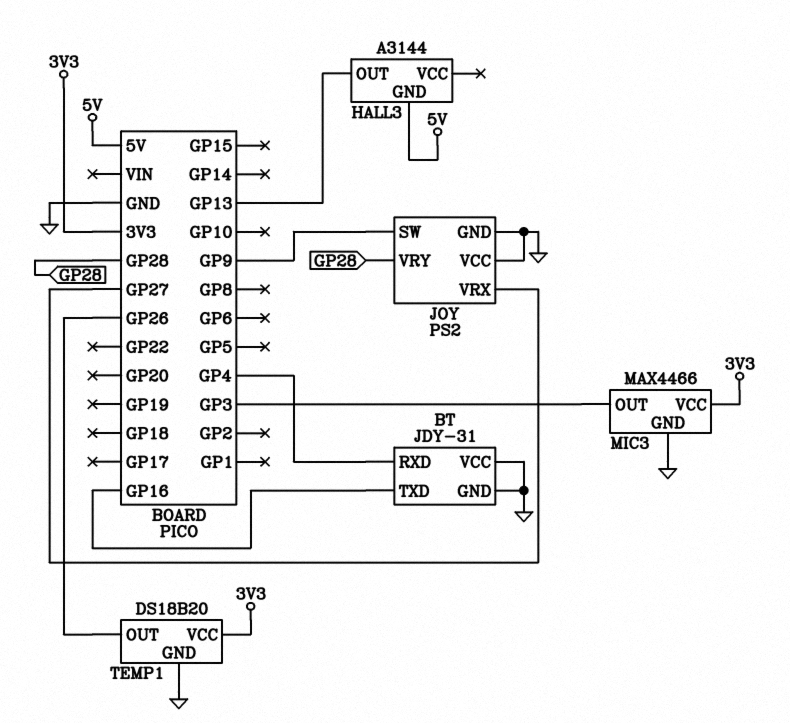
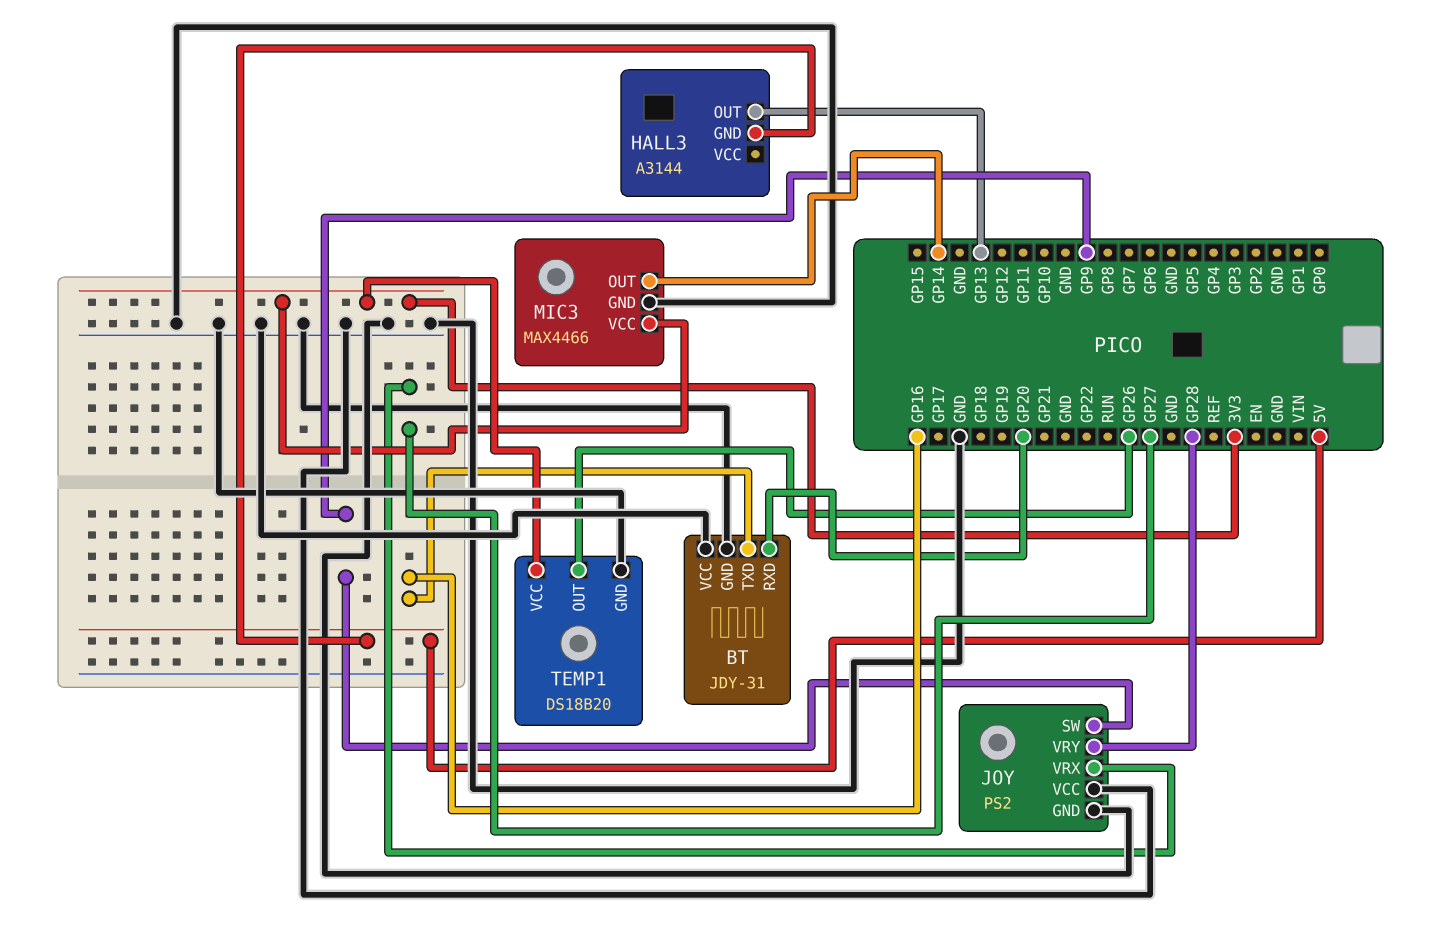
BT pin RXD: GP4 -> GP20
MIC3 pin OUT: GP3 -> GP14

